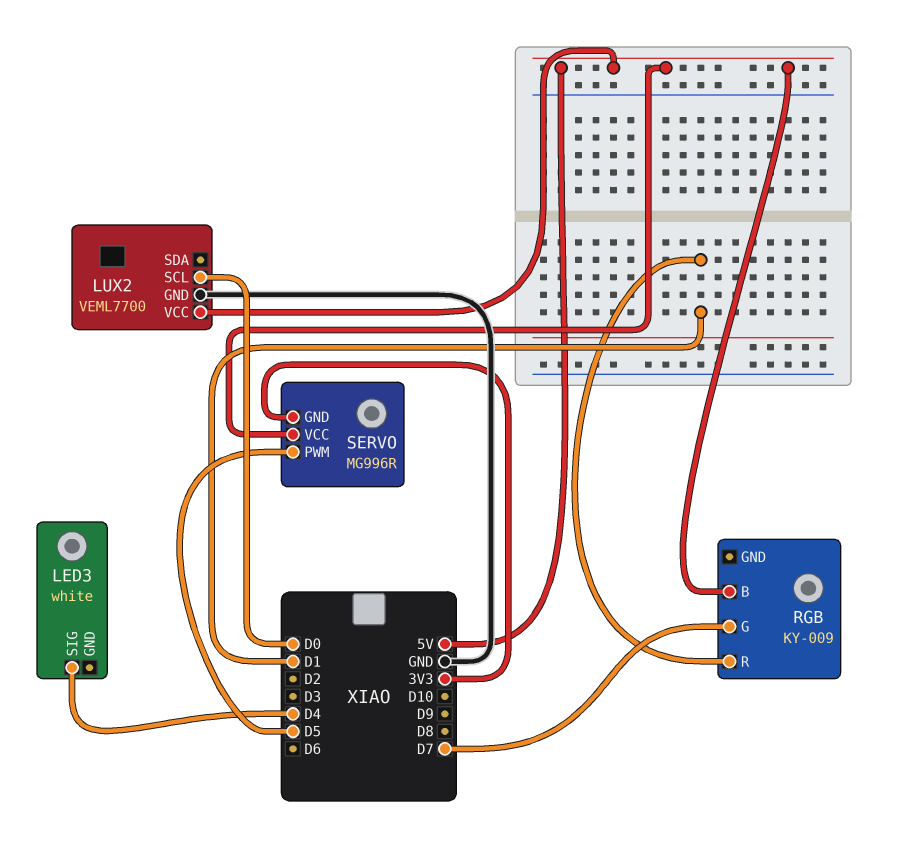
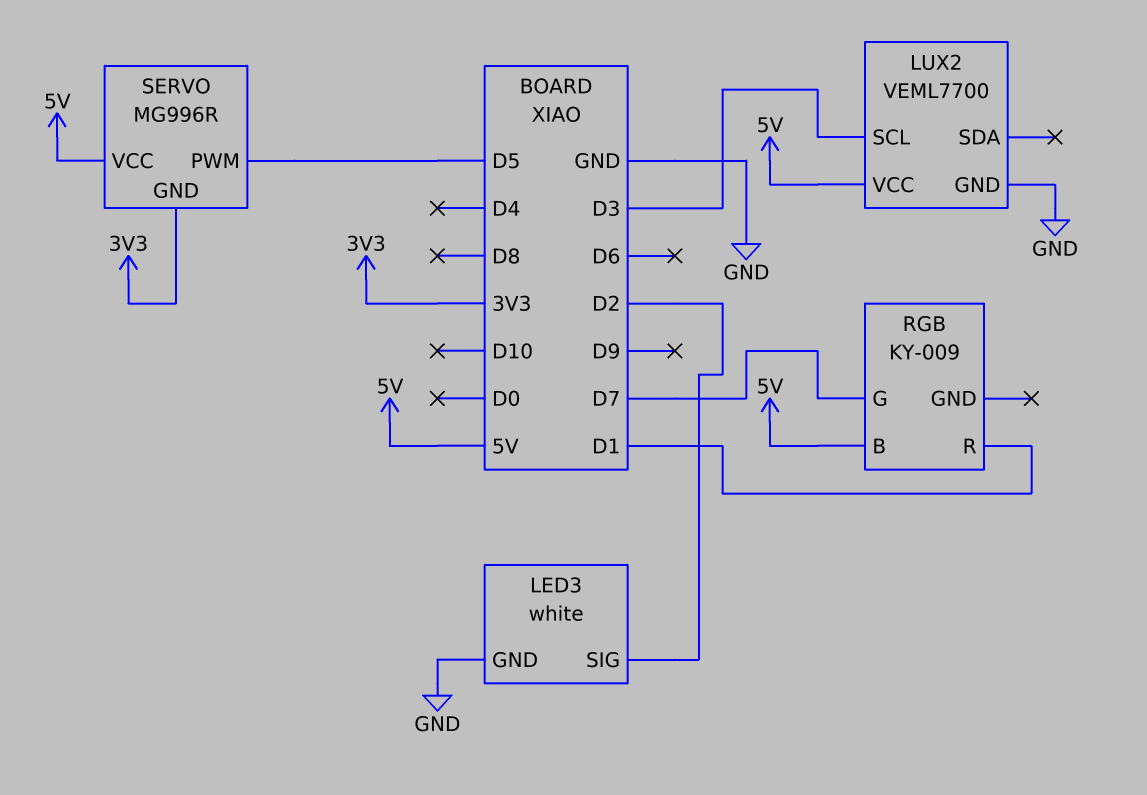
LED3 pin GND: none -> GND
LED3 pin SIG: D4 -> D2
LUX2 pin SCL: D0 -> D3

